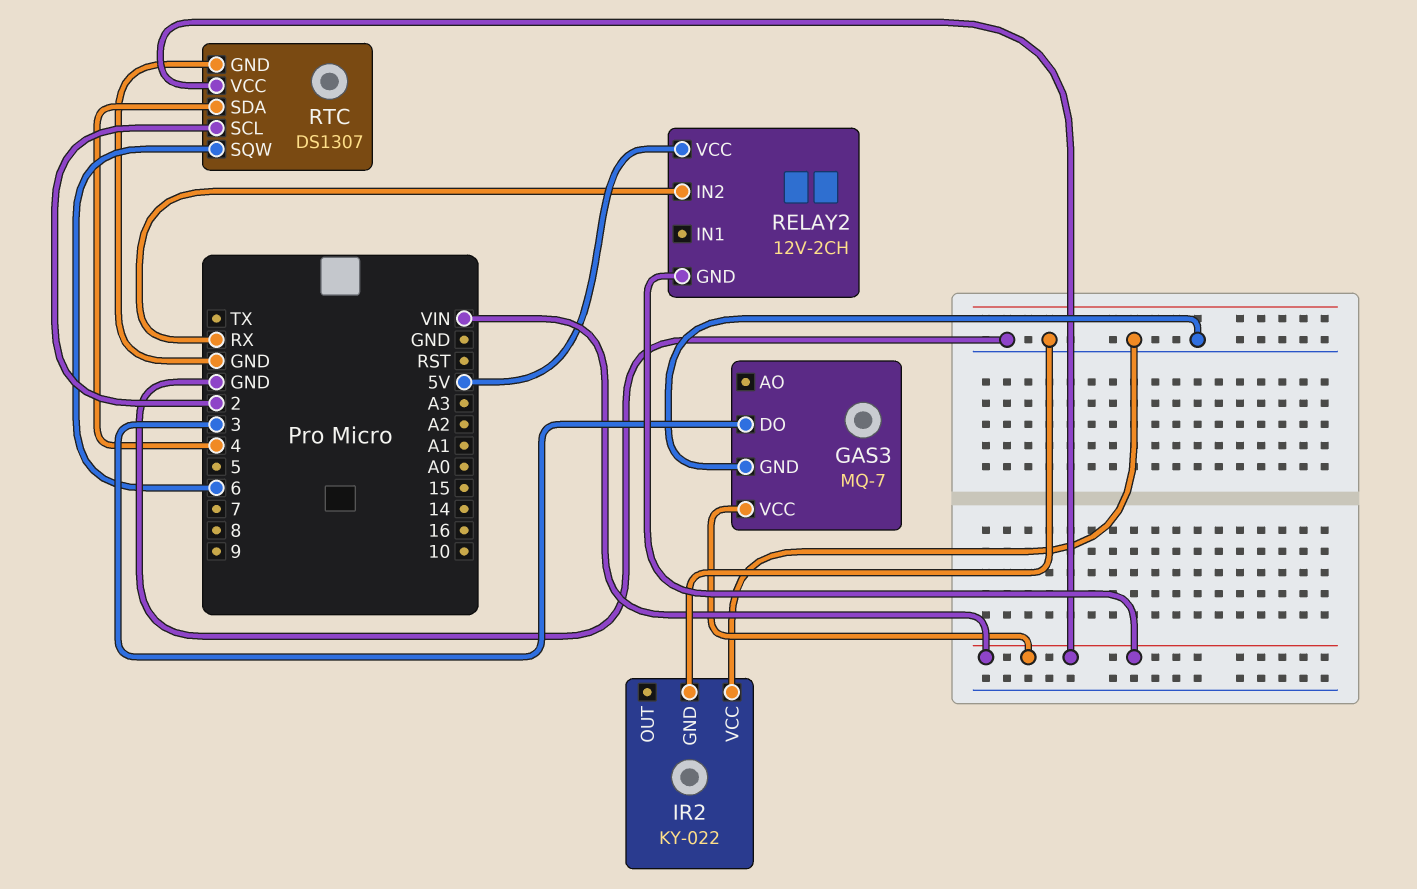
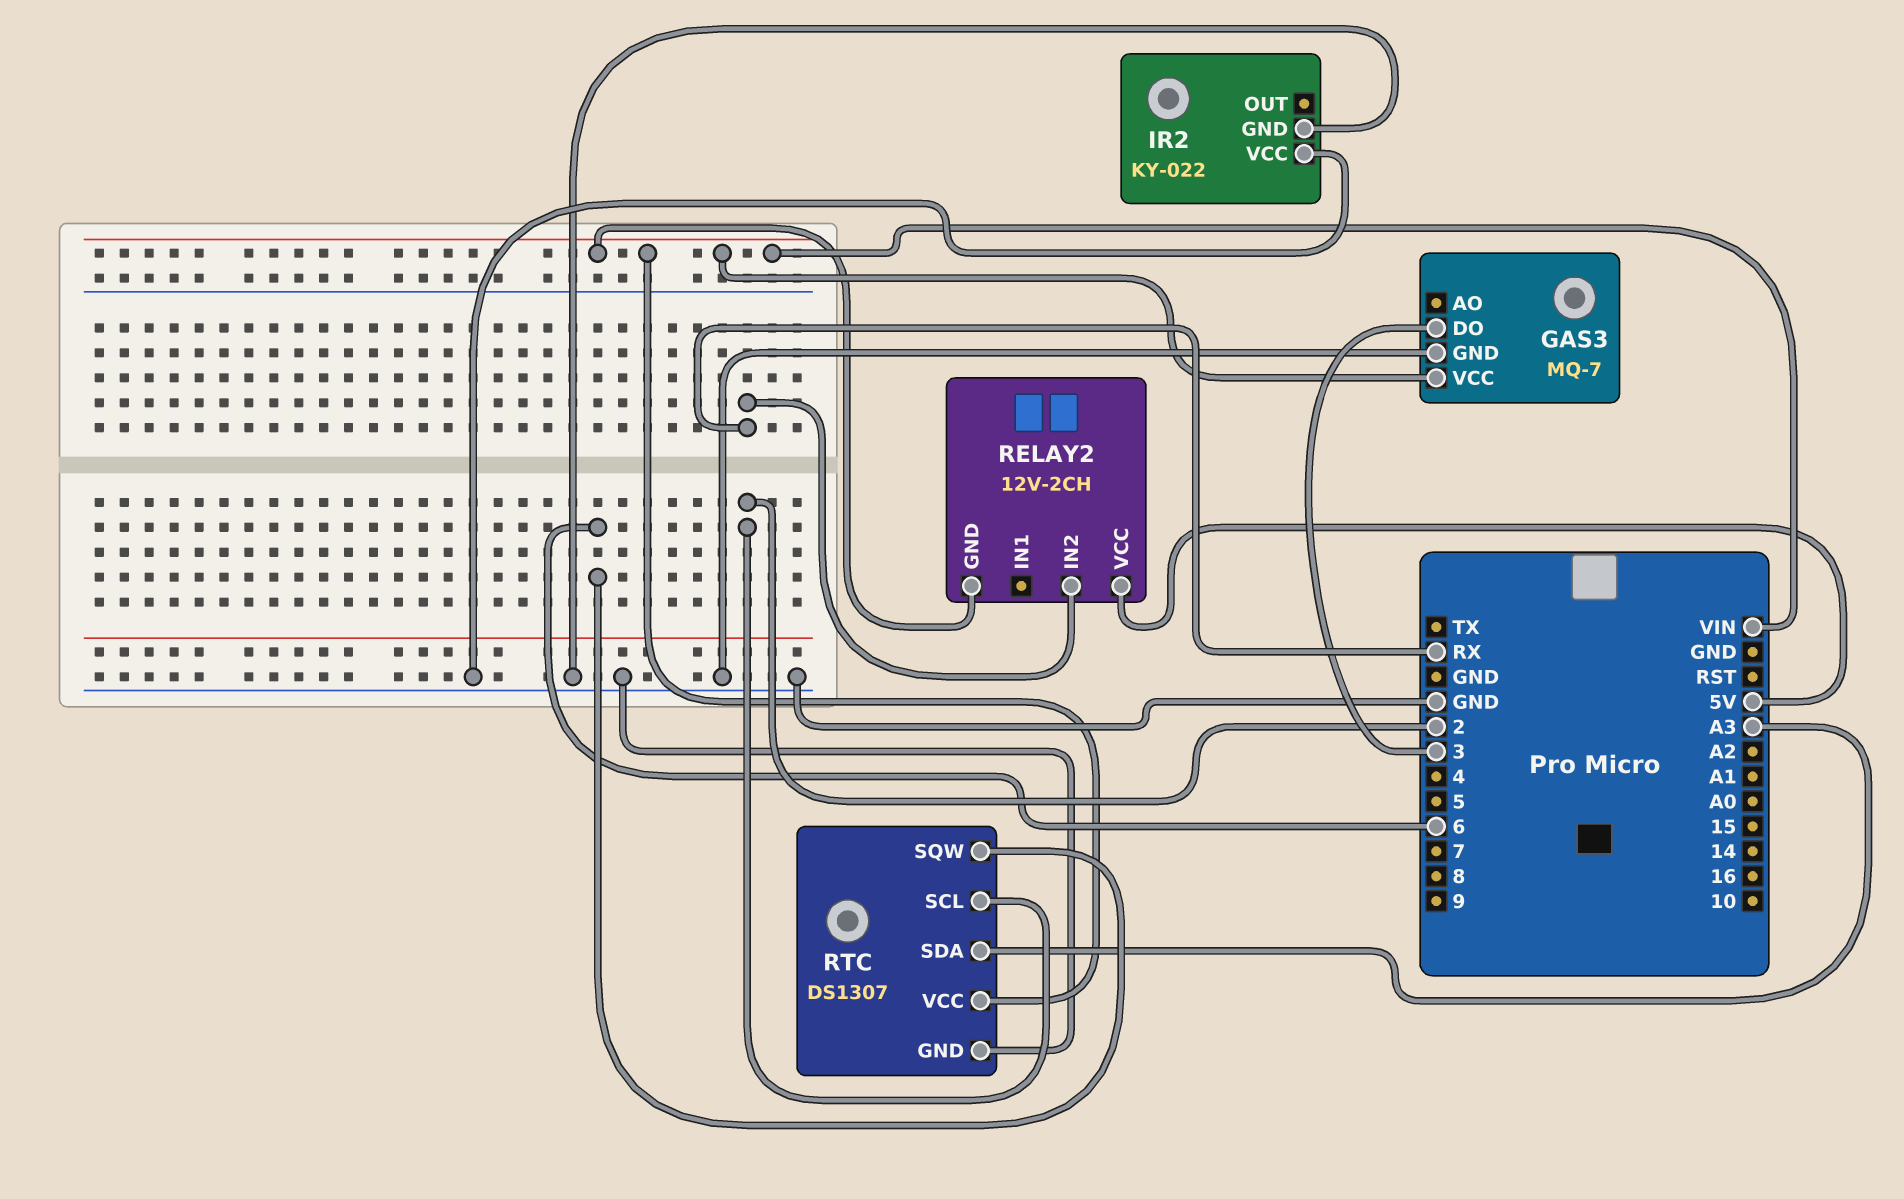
RTC pin SDA: 4 -> A3

